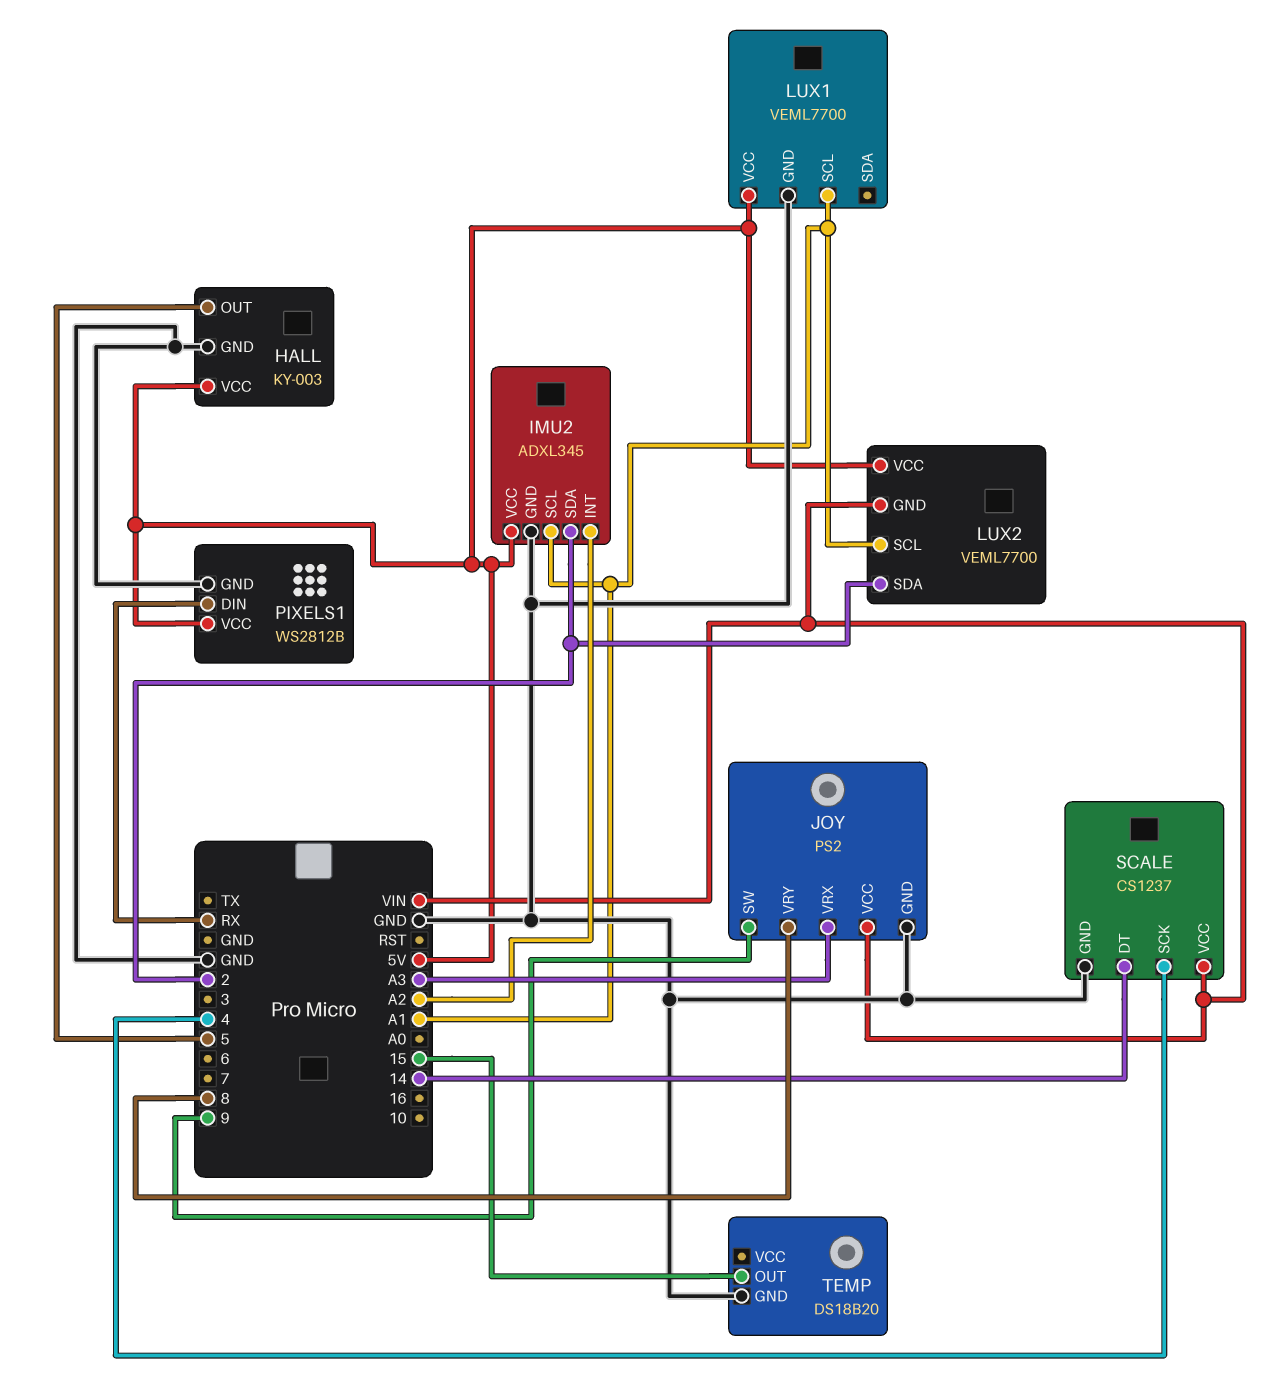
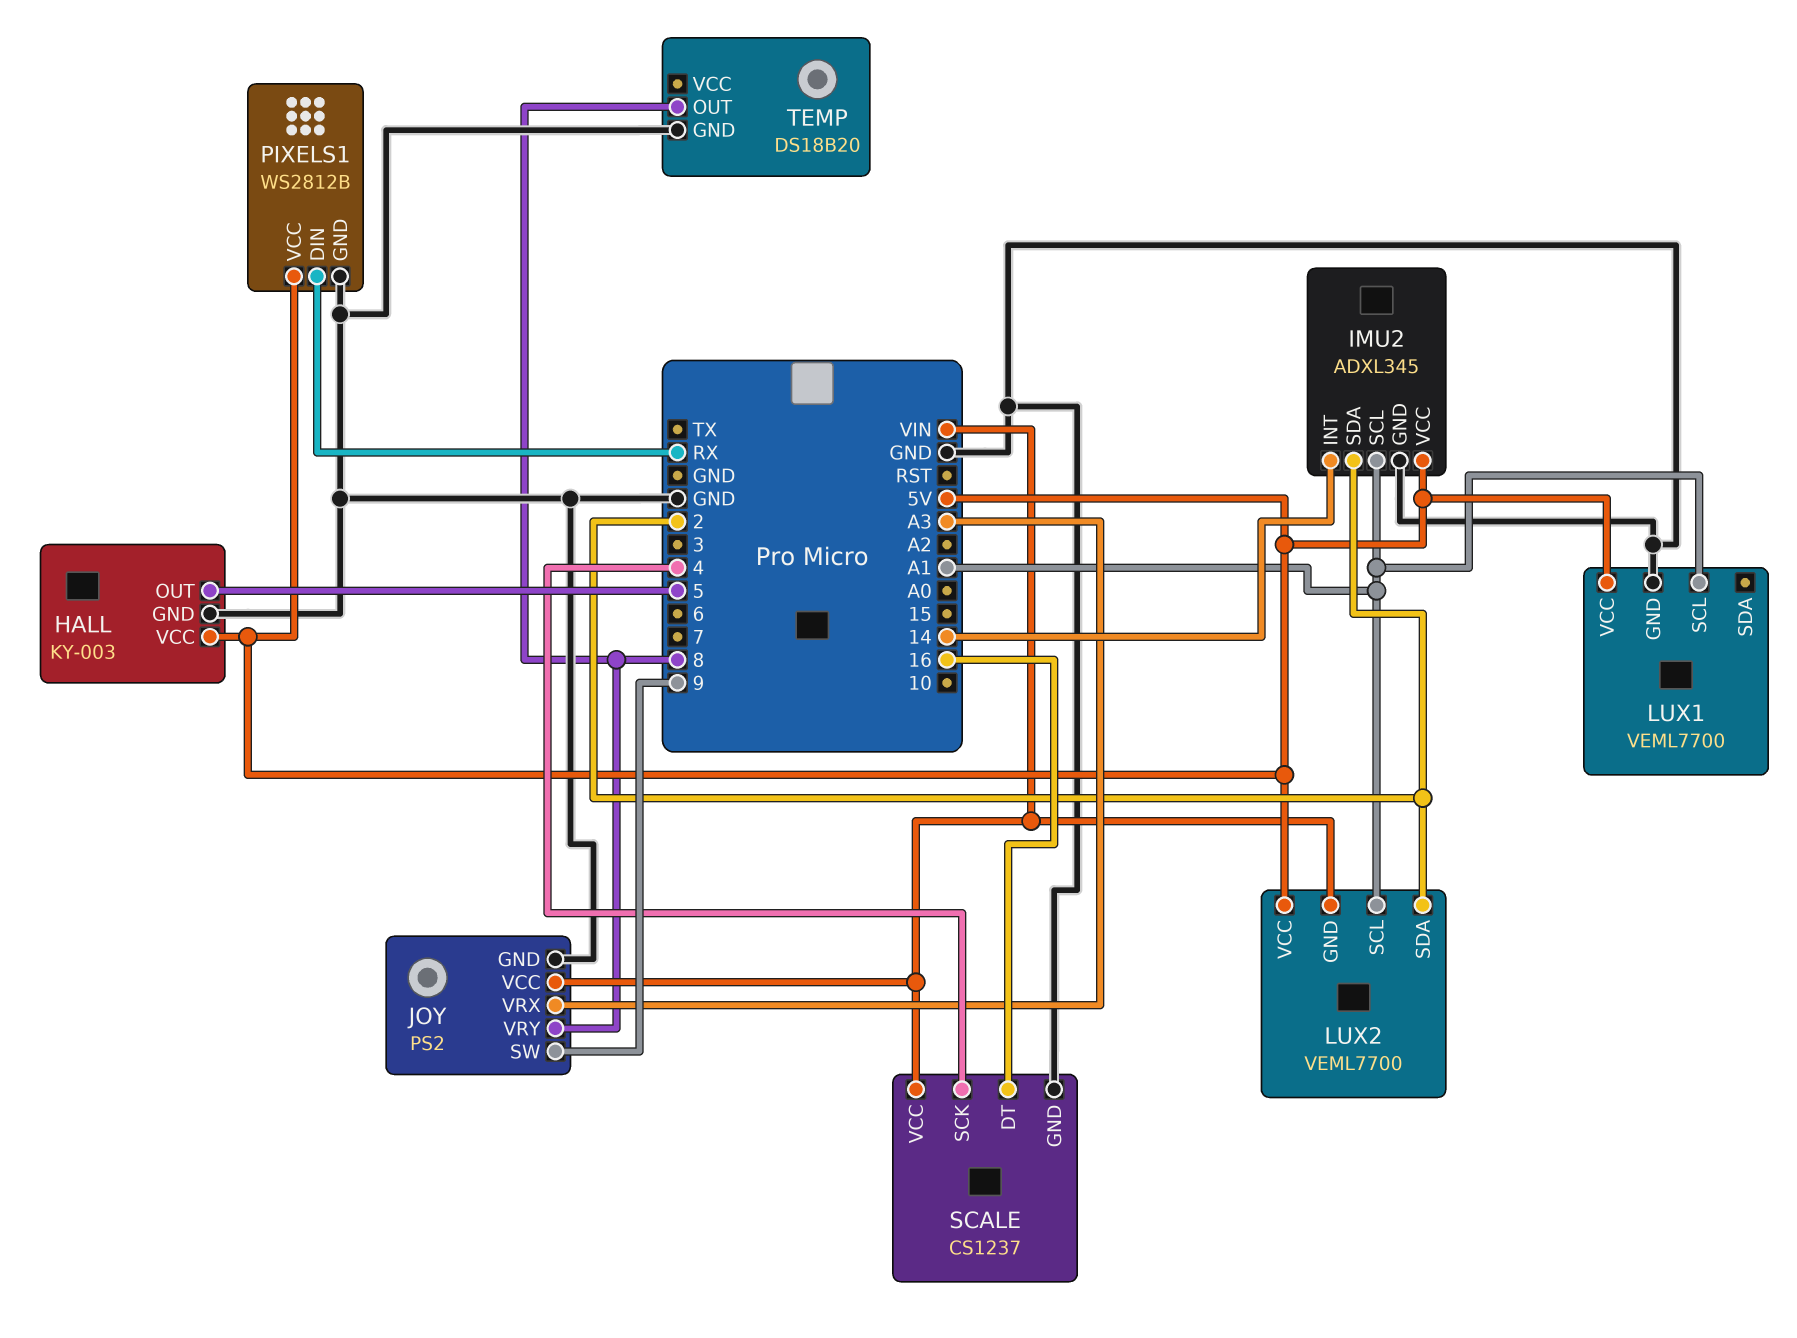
IMU2 pin INT: A2 -> 14
SCALE pin DT: 14 -> 16
TEMP pin OUT: 15 -> 8

